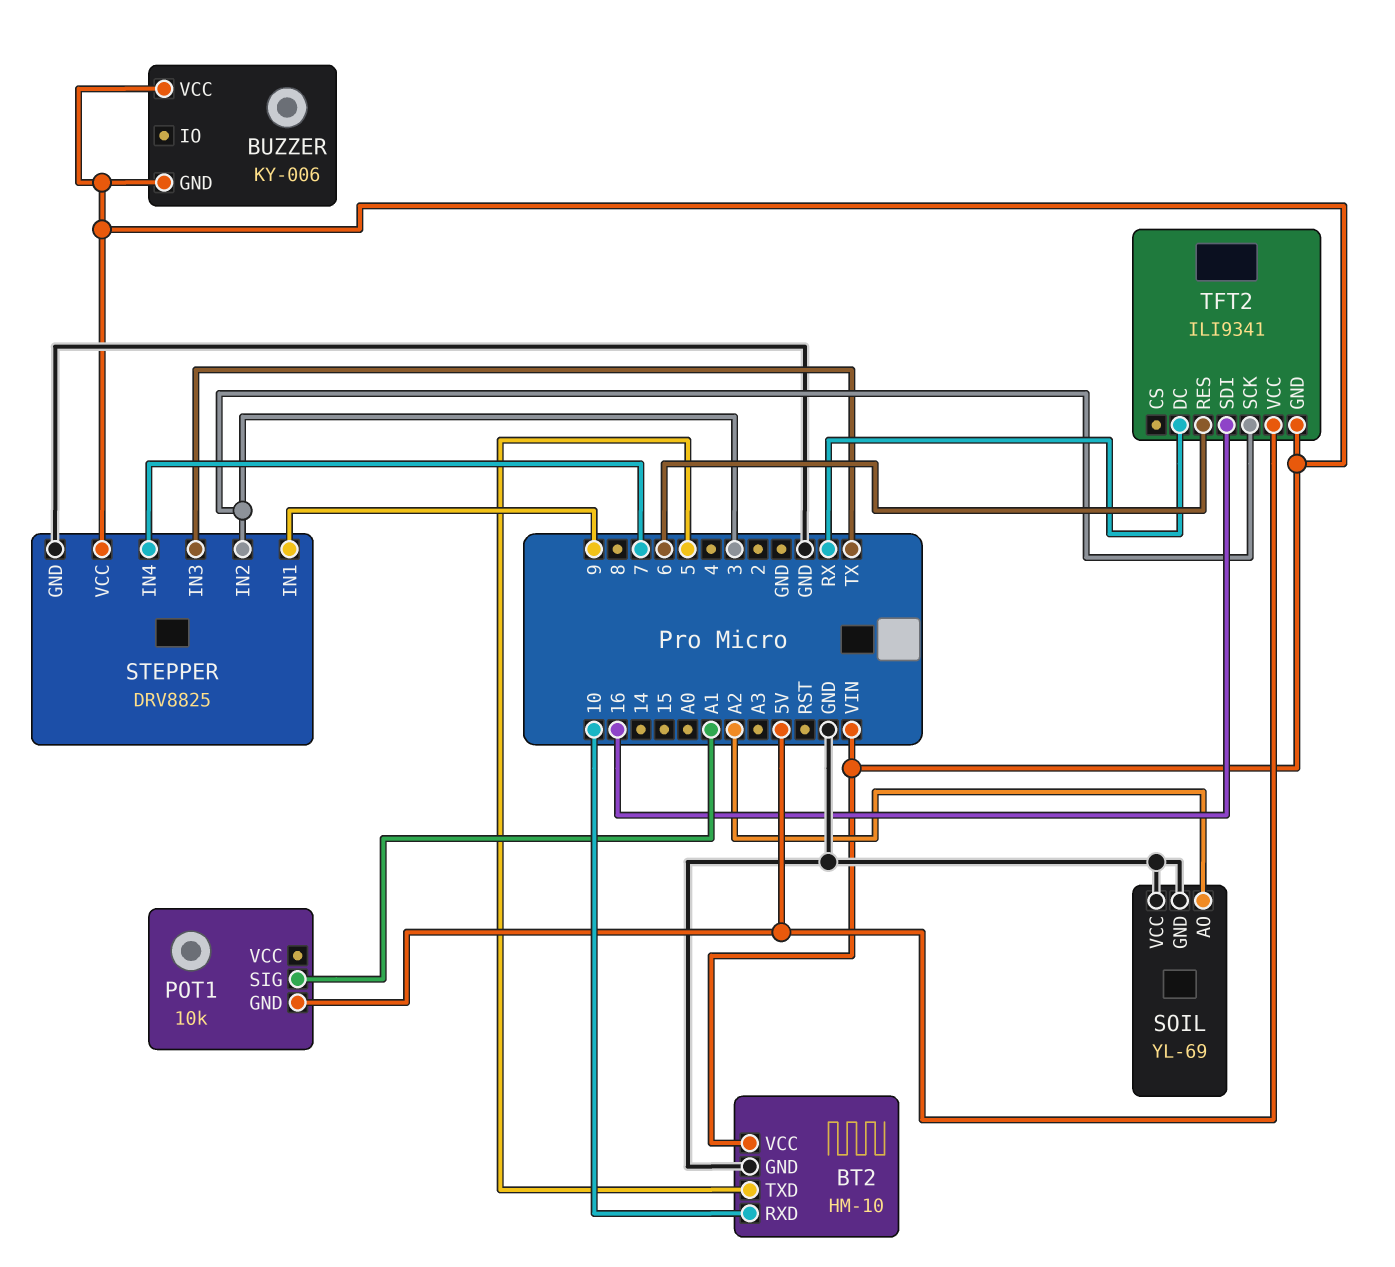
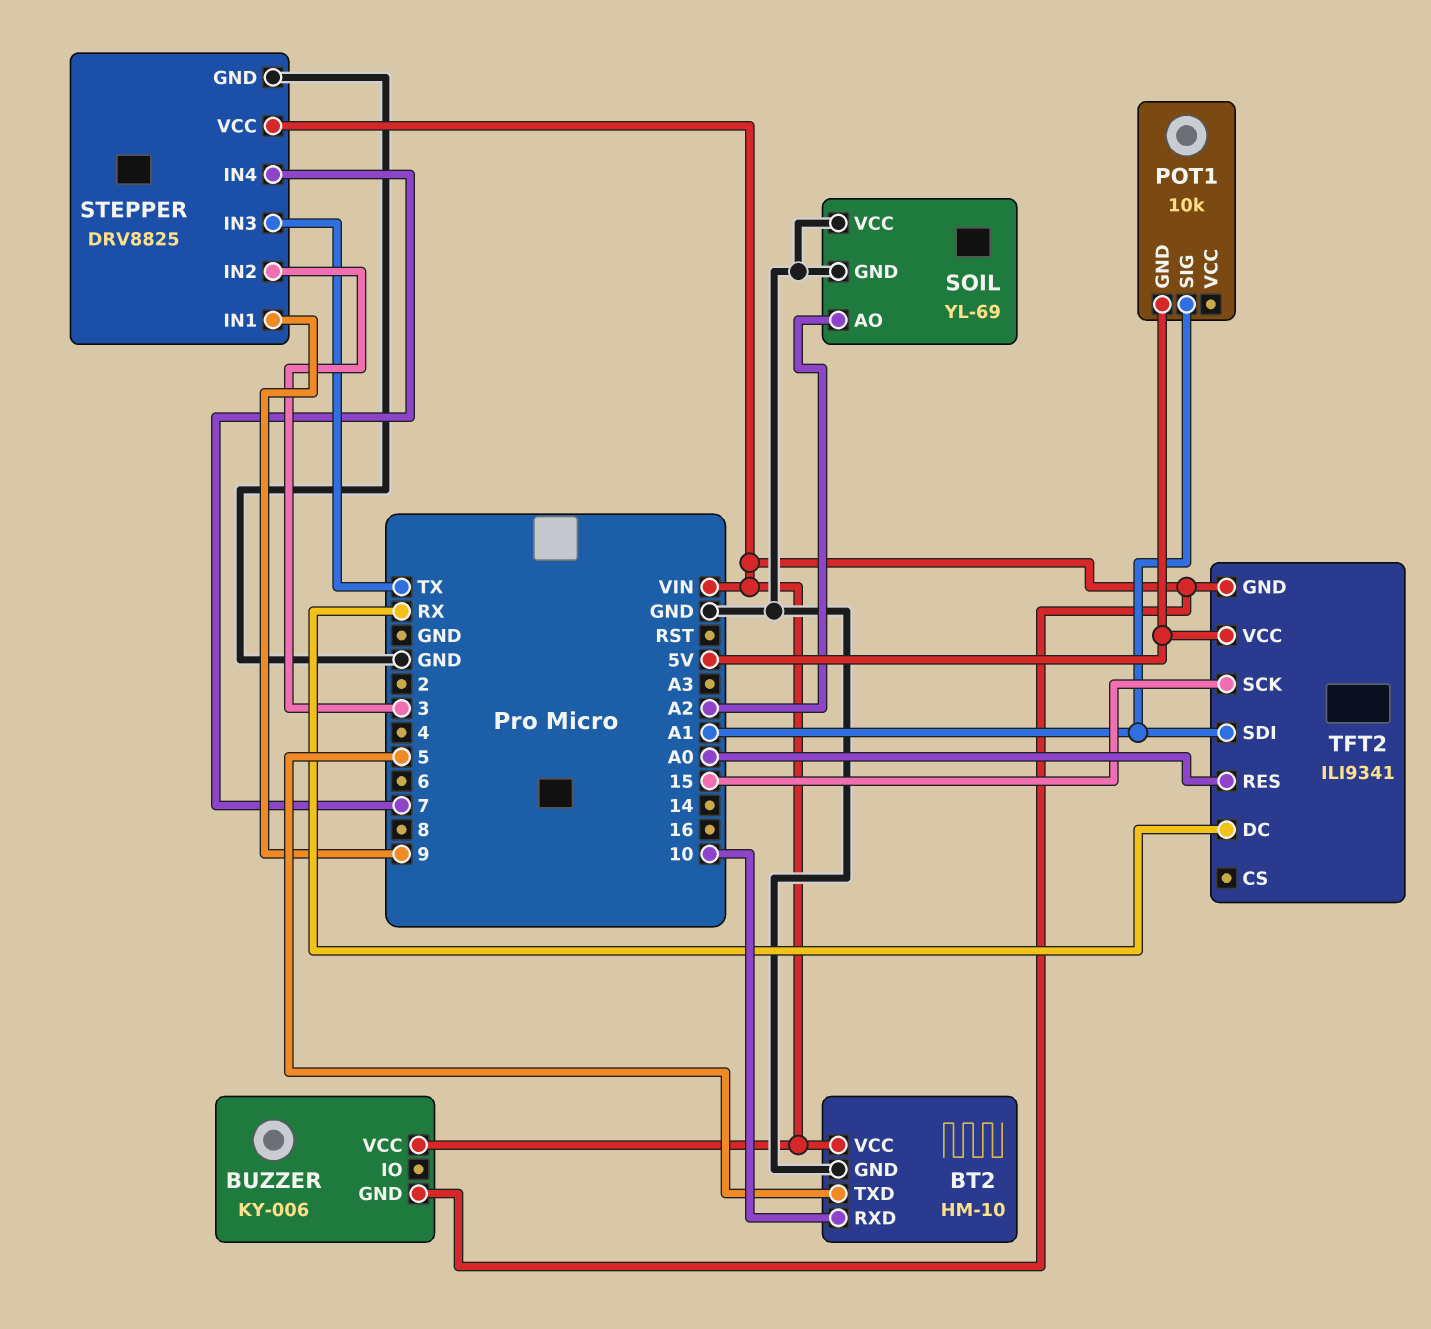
TFT2 pin RES: 6 -> A0
TFT2 pin SCK: 3 -> 15
TFT2 pin SDI: 16 -> A1

